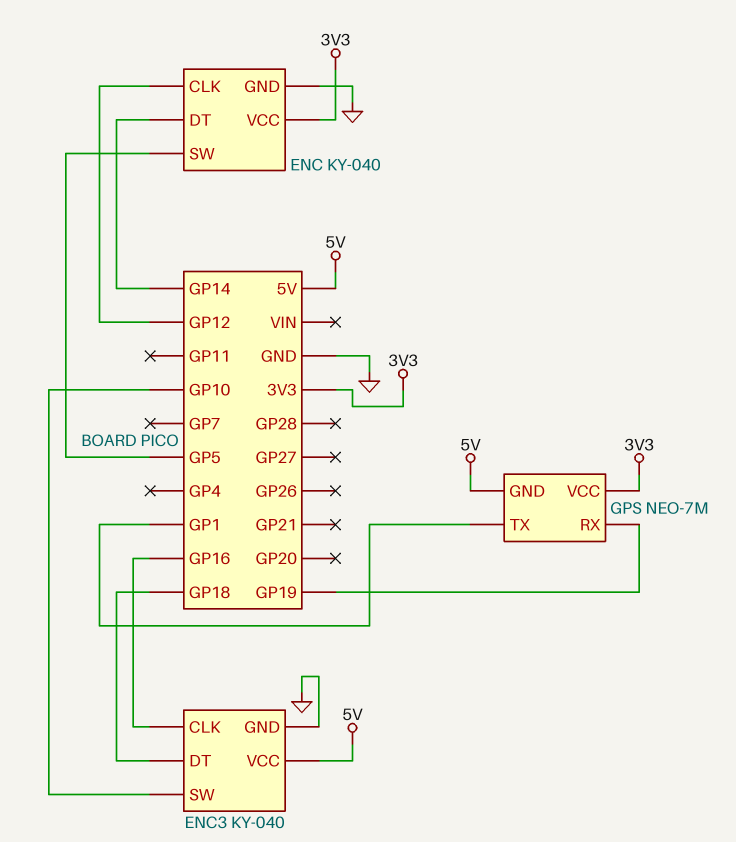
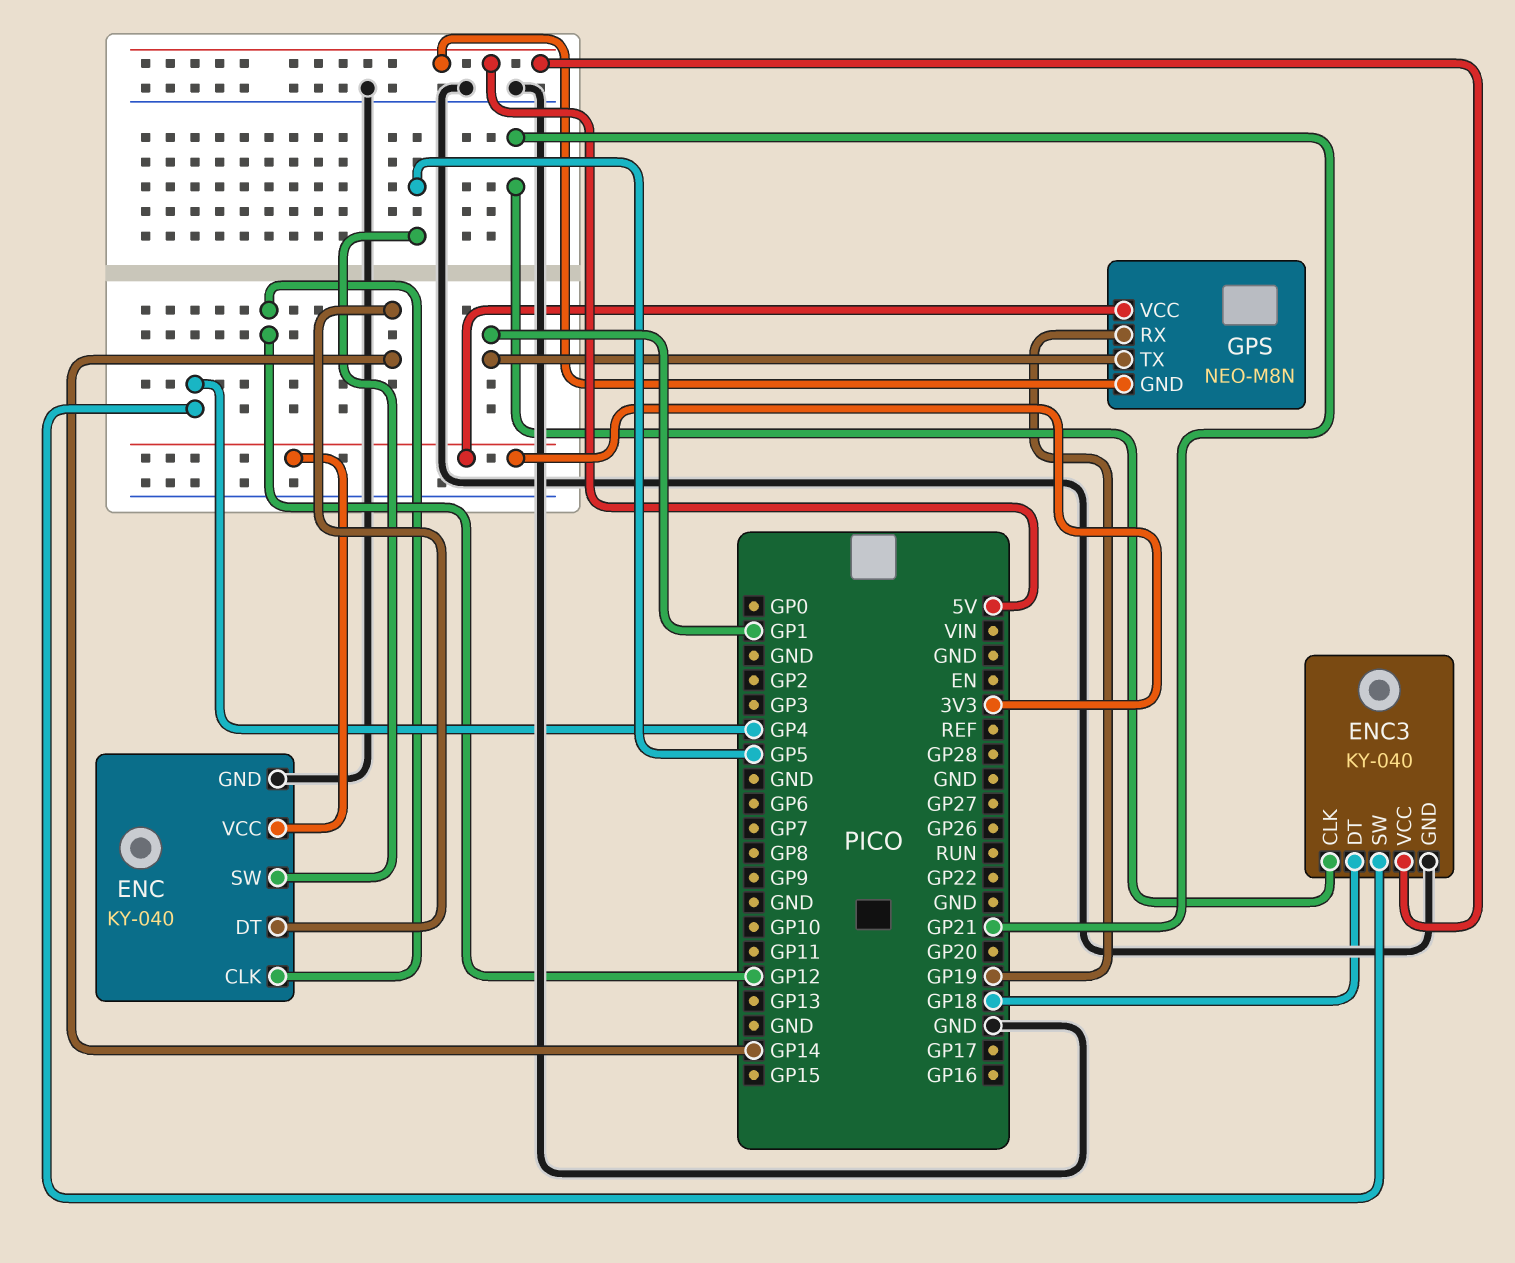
ENC3 pin CLK: GP16 -> GP21
ENC3 pin SW: GP10 -> GP4
GPS: NEO-7M -> NEO-M8N

